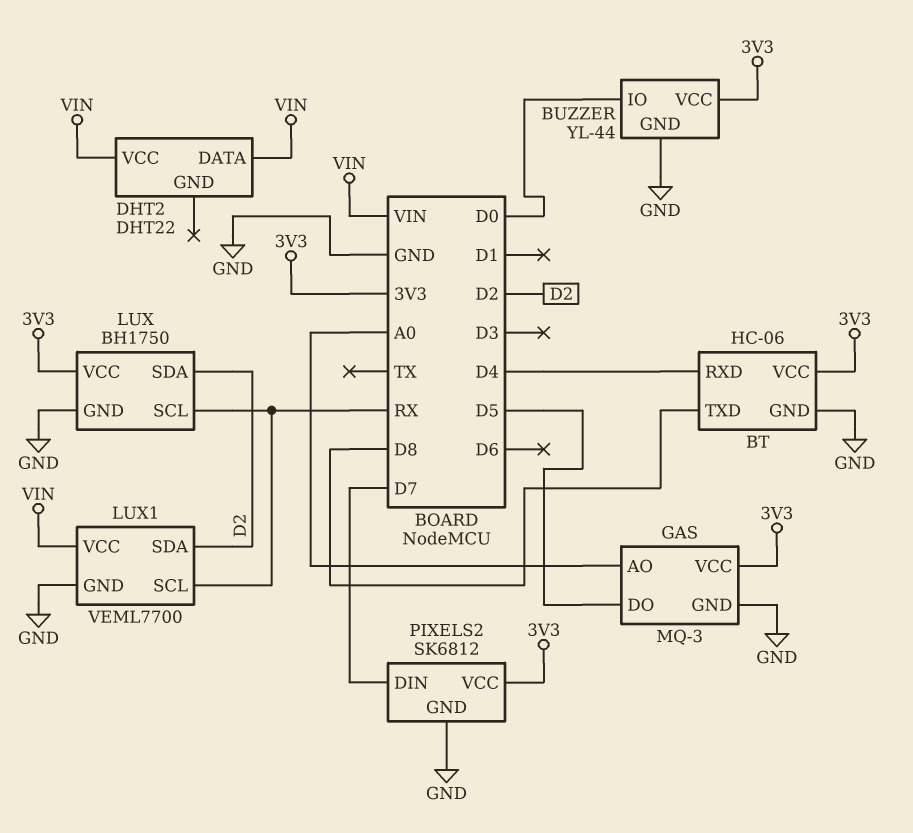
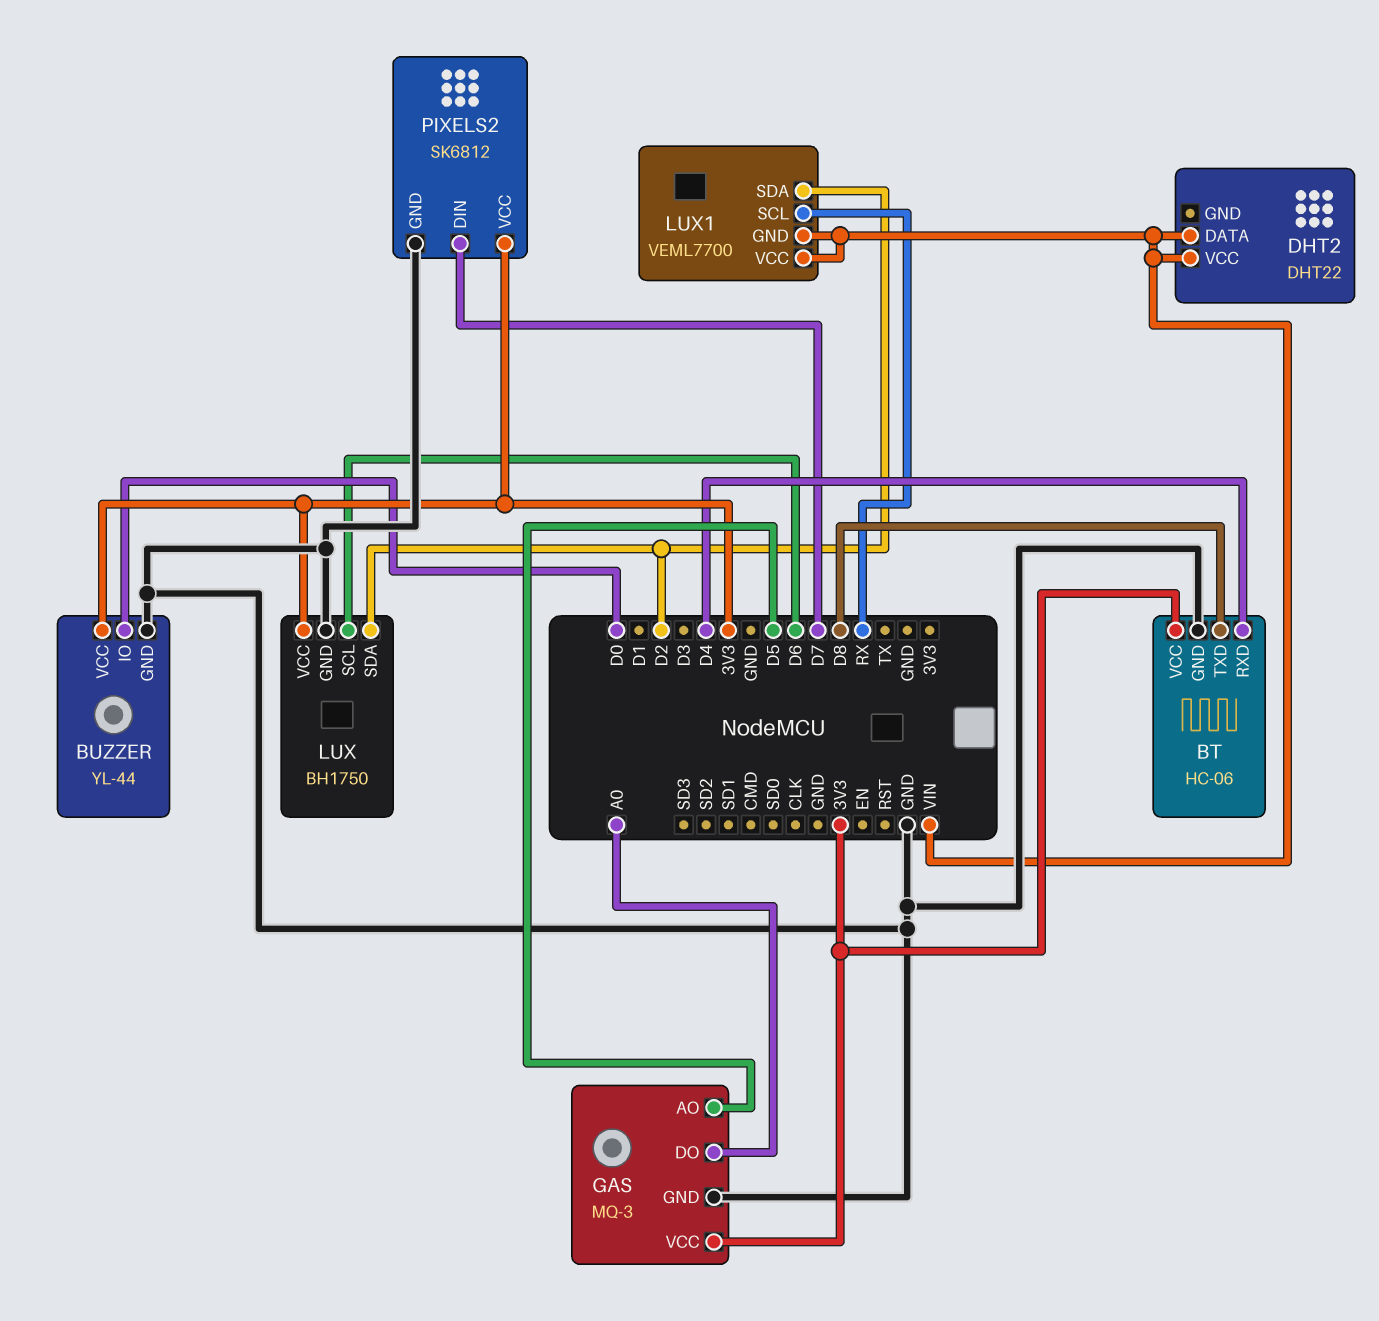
GAS pin AO: A0 -> D5
GAS pin DO: D5 -> A0
LUX pin SCL: RX -> D6
LUX1 pin GND: GND -> VIN

